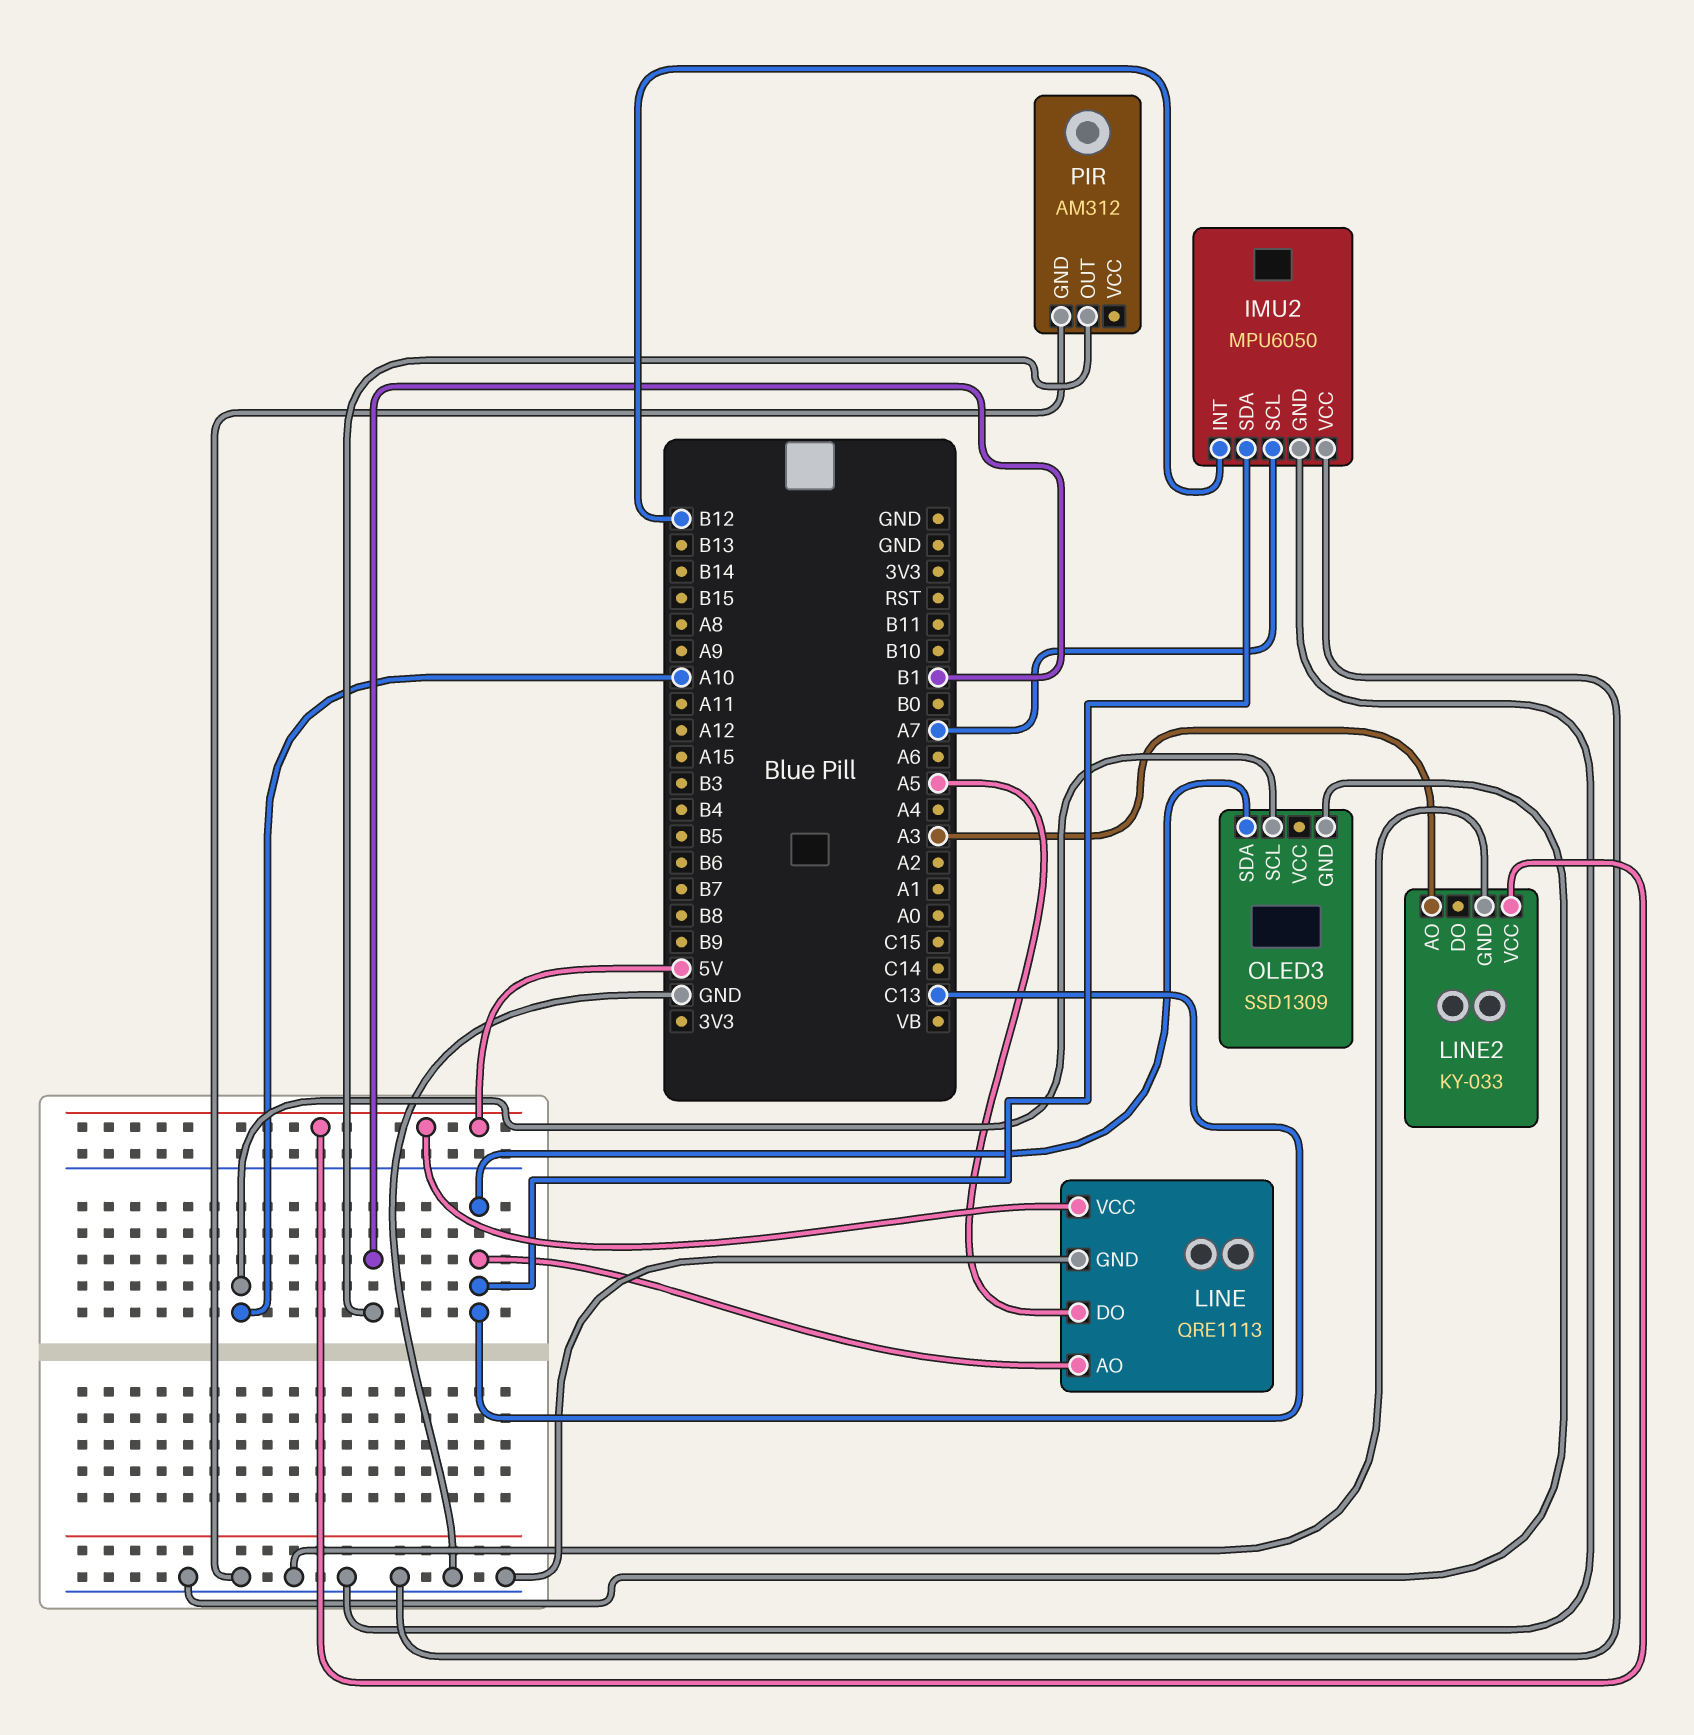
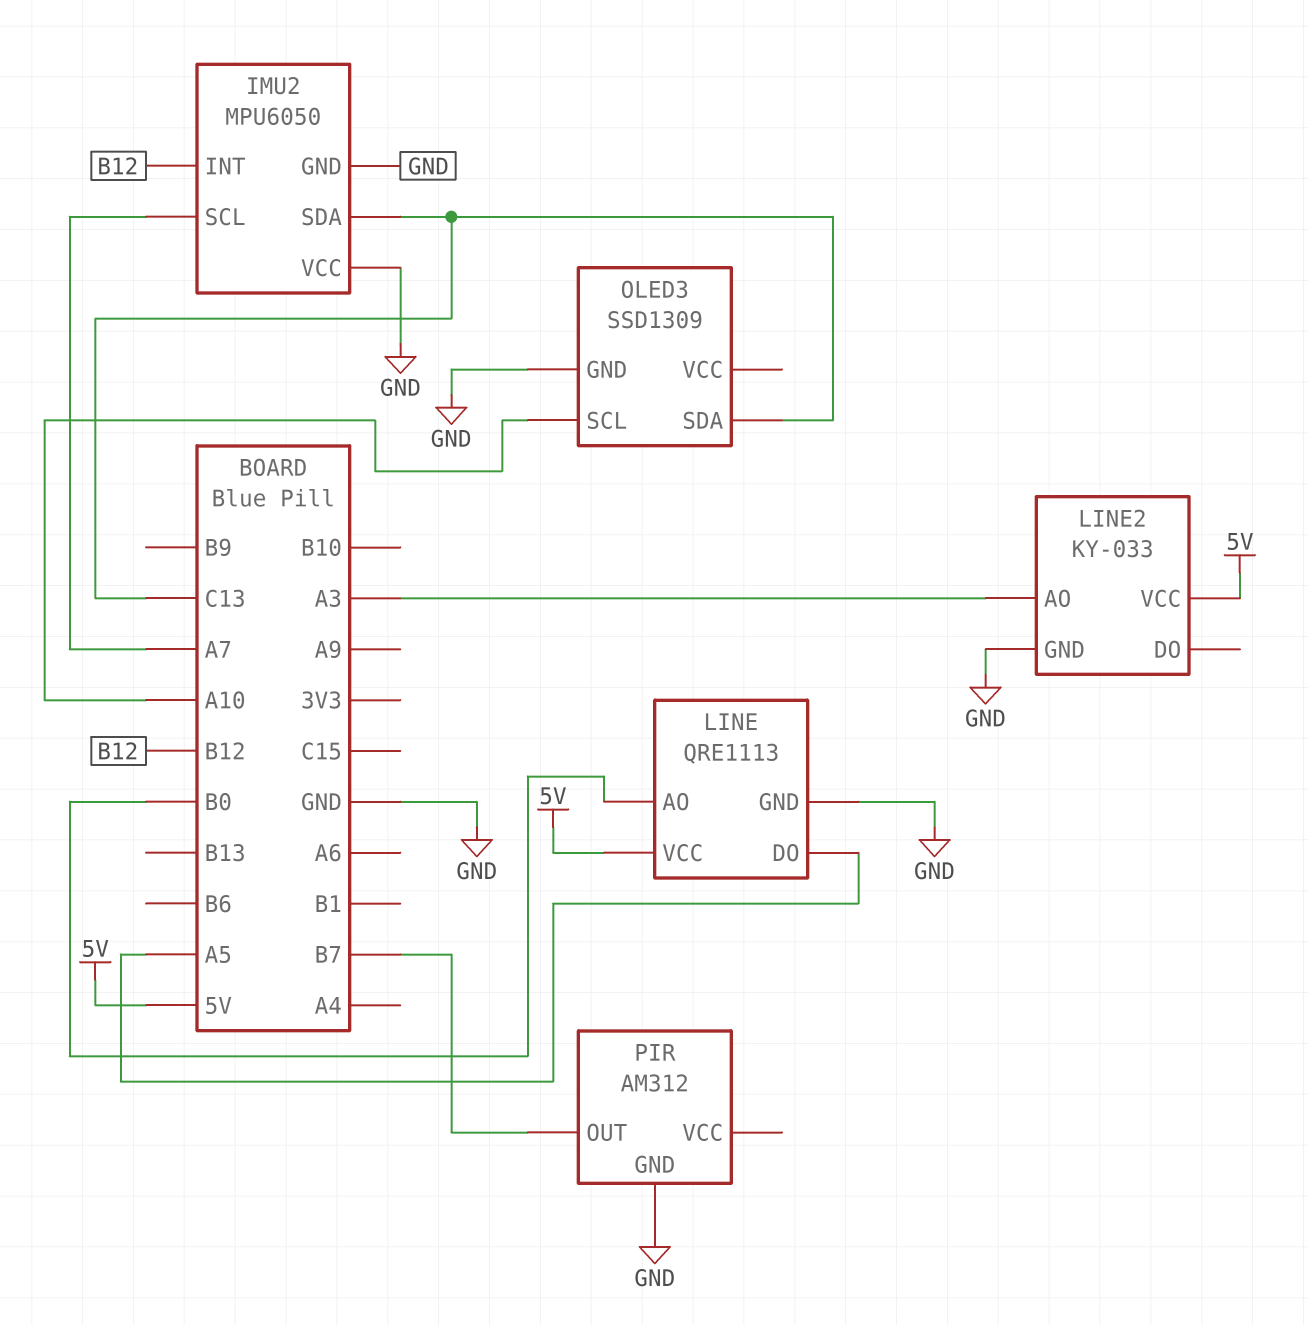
LINE pin AO: C13 -> B0
PIR pin OUT: B1 -> B7

